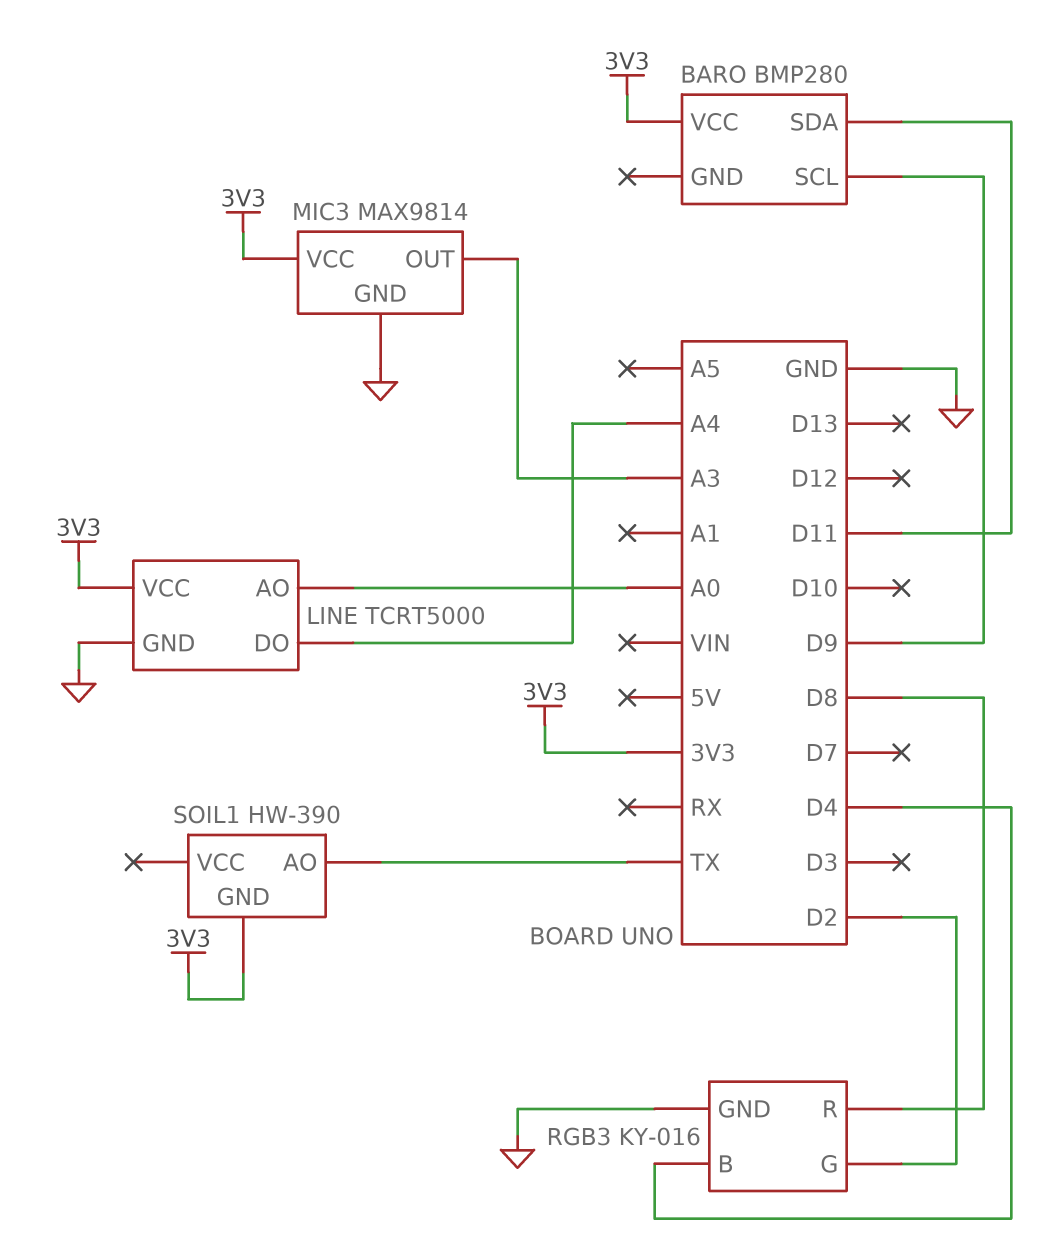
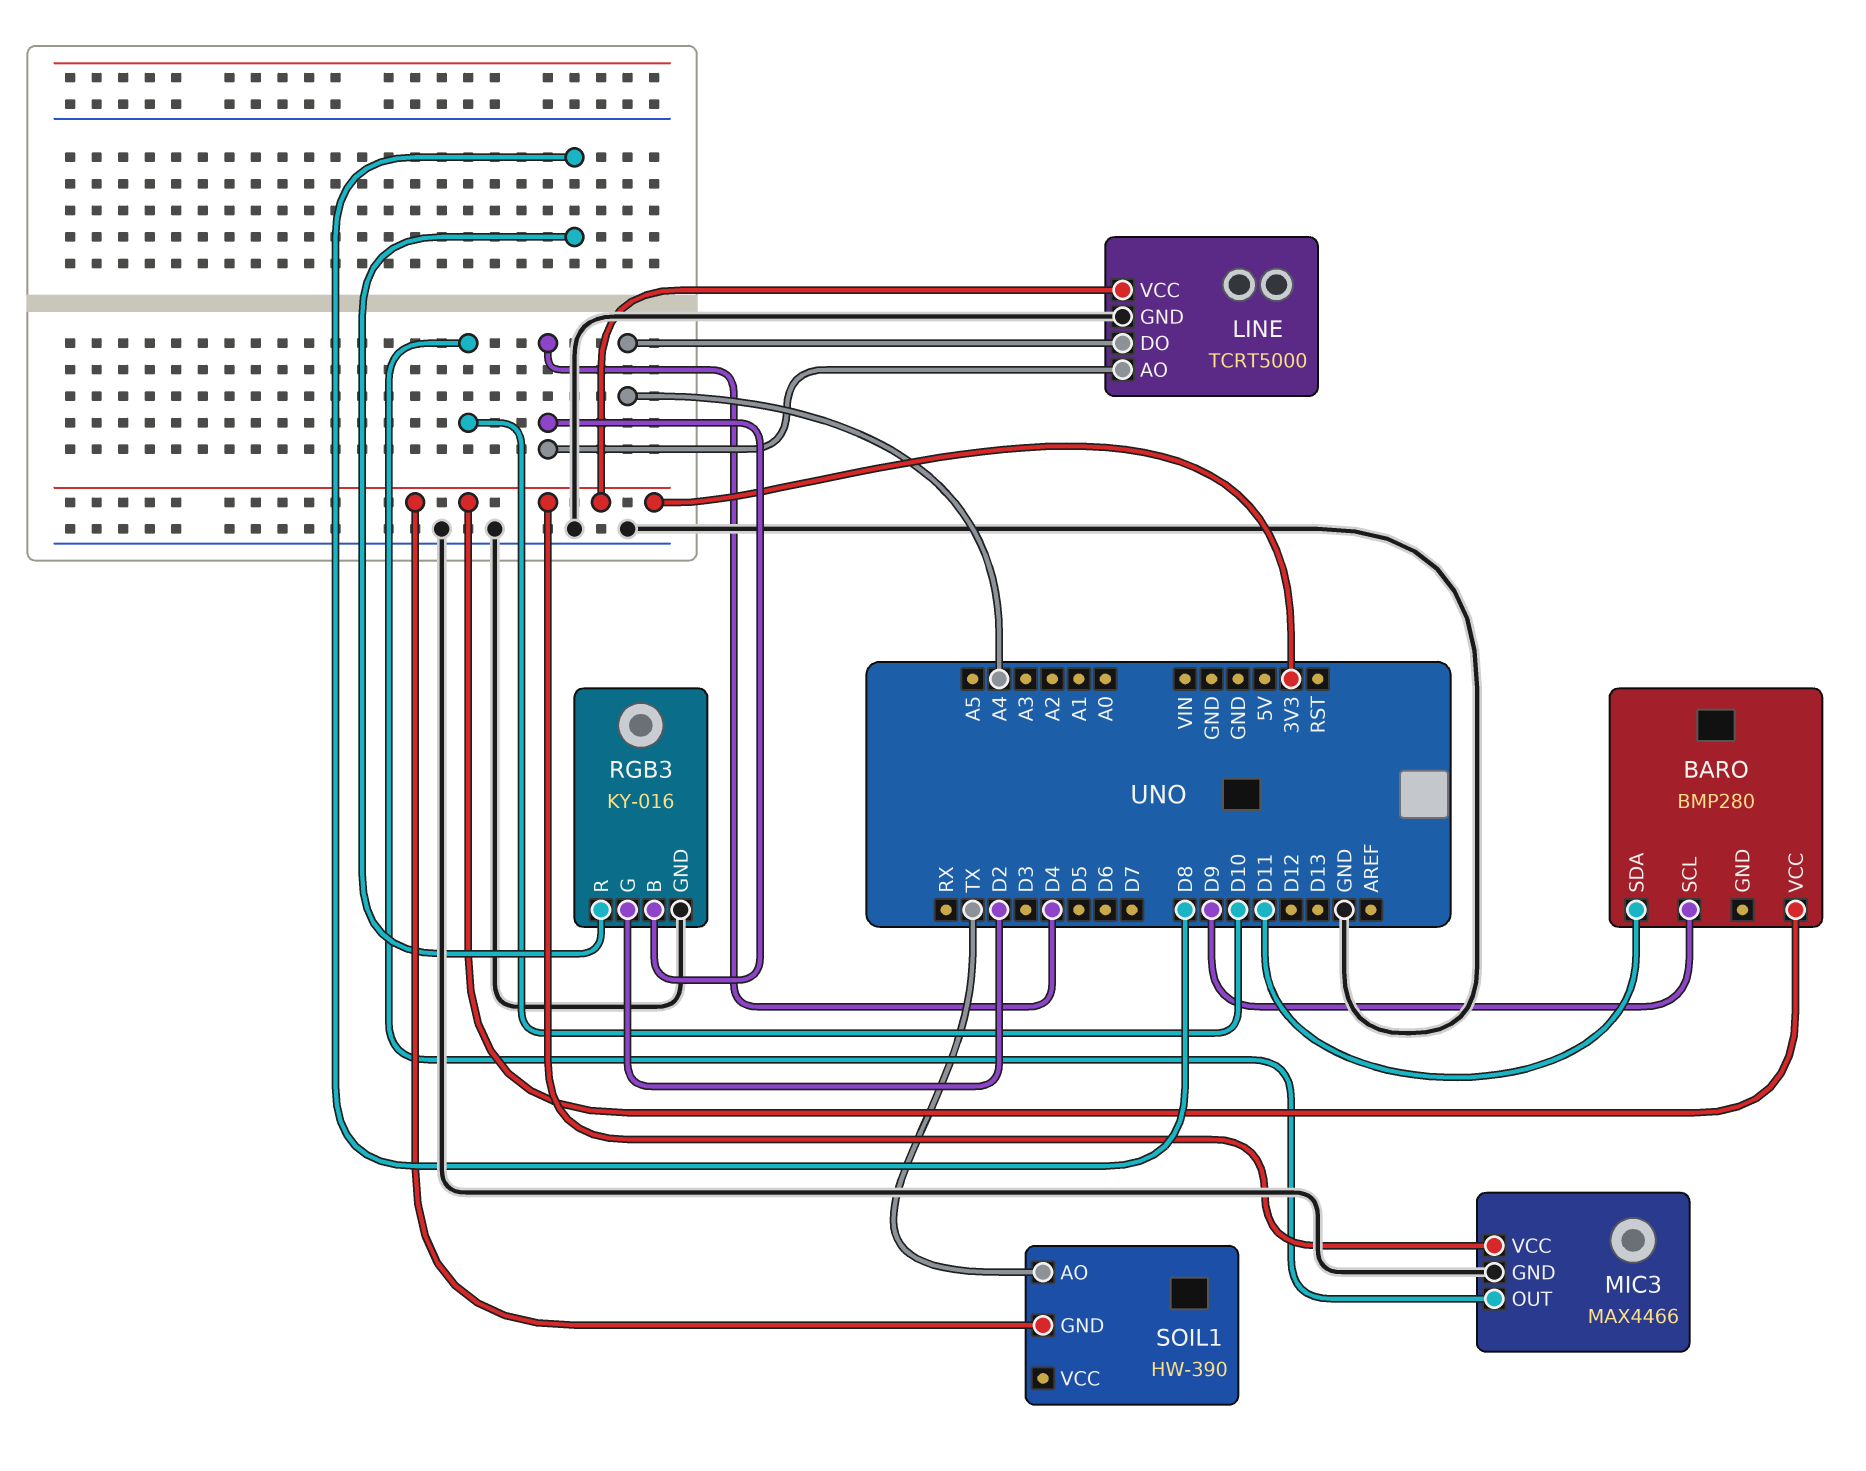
LINE pin AO: A0 -> D4
MIC3: MAX9814 -> MAX4466
MIC3 pin OUT: A3 -> D10

